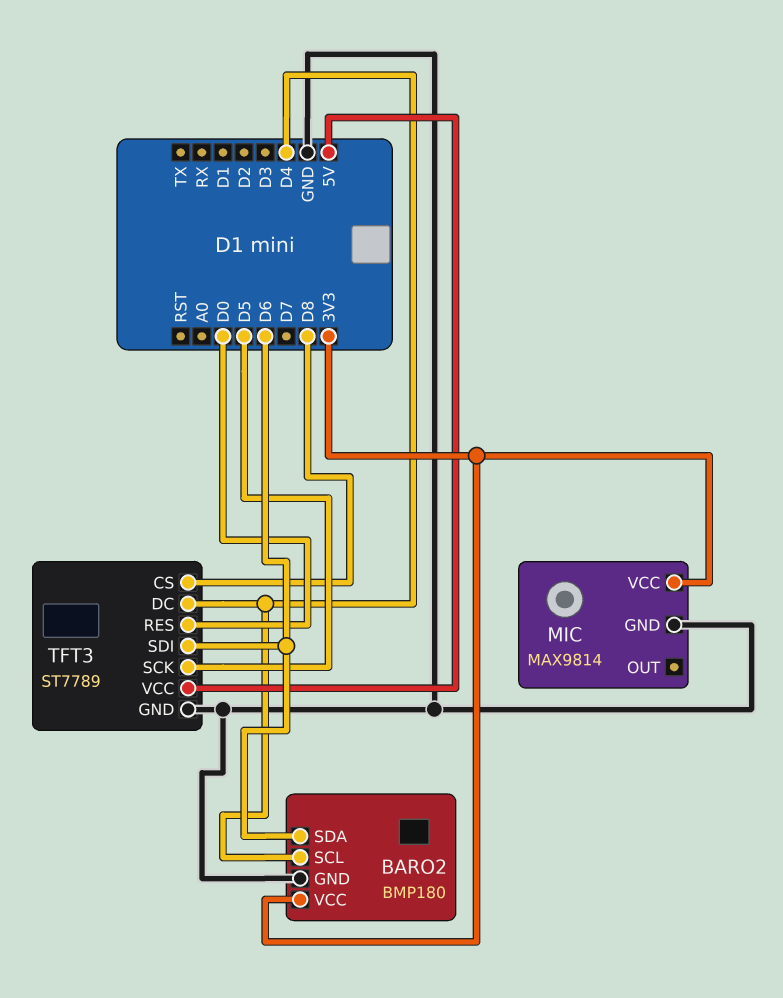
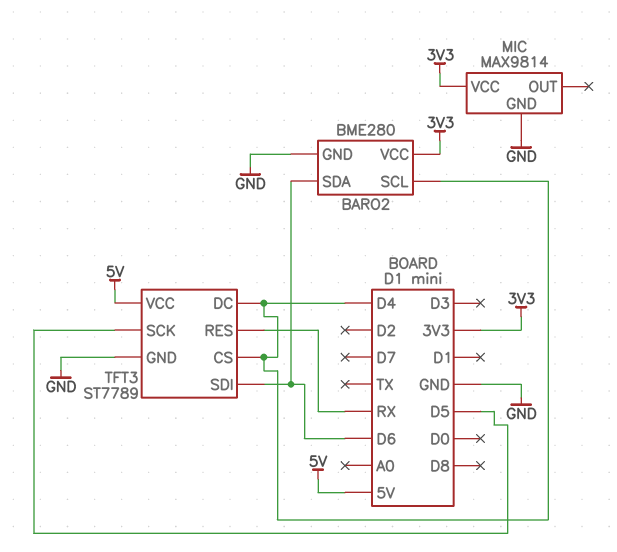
BARO2: BMP180 -> BME280
TFT3 pin CS: D8 -> D4
TFT3 pin RES: D0 -> RX

